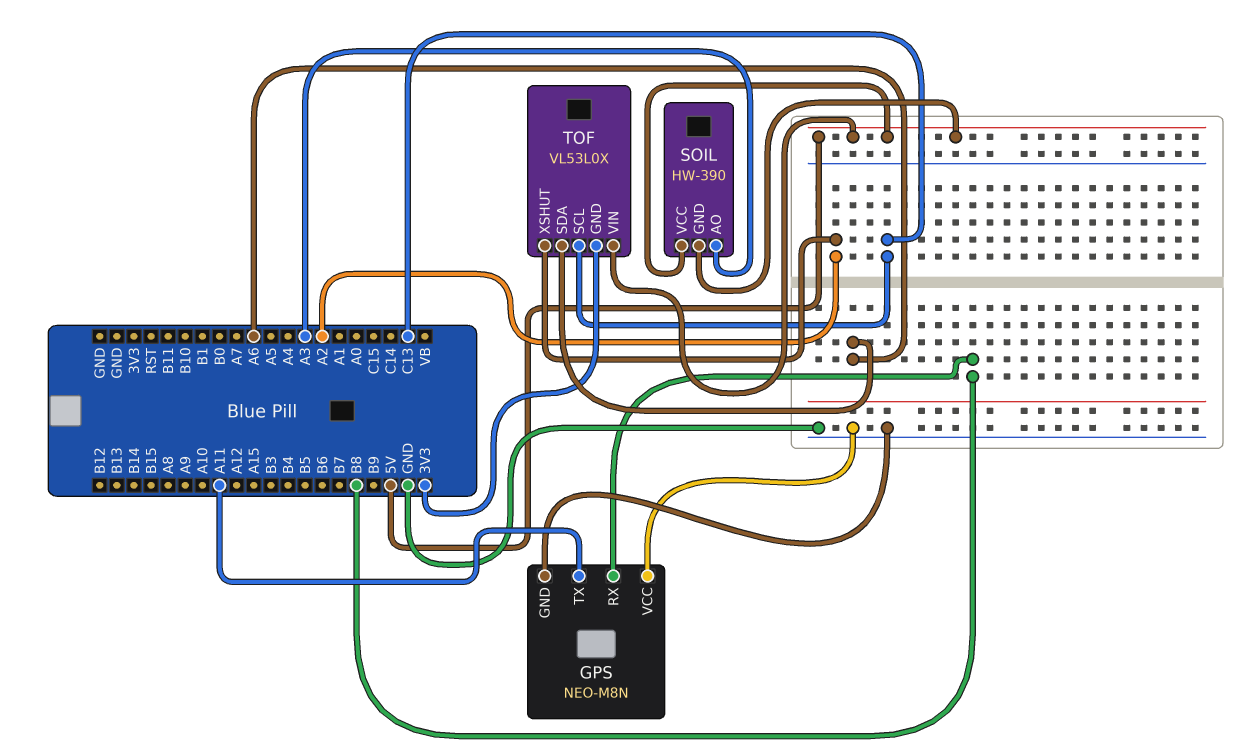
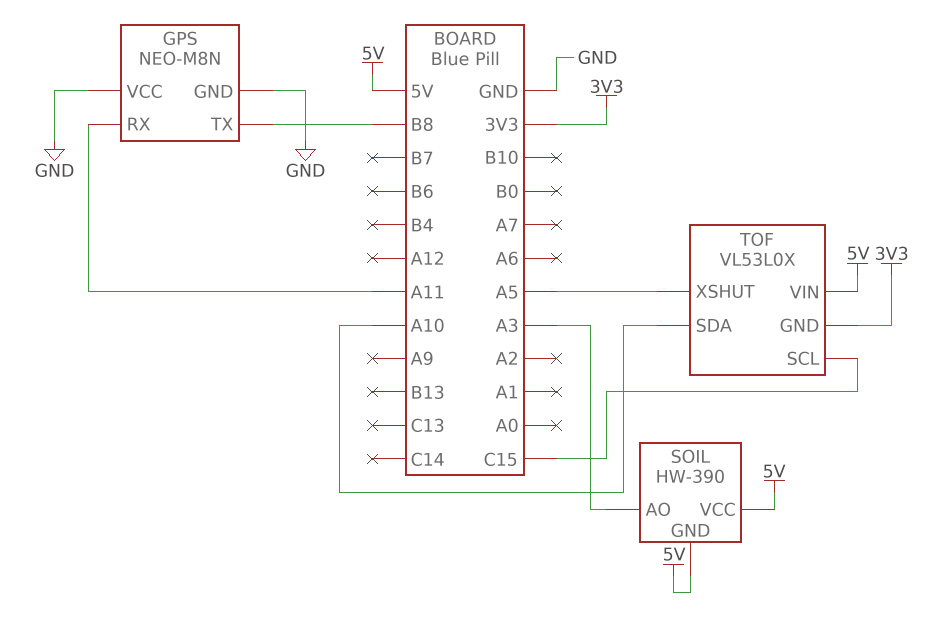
GPS pin RX: B8 -> A11
GPS pin TX: A11 -> B8
TOF pin SCL: C13 -> C15
TOF pin SDA: A6 -> A10
TOF pin XSHUT: A2 -> A5

